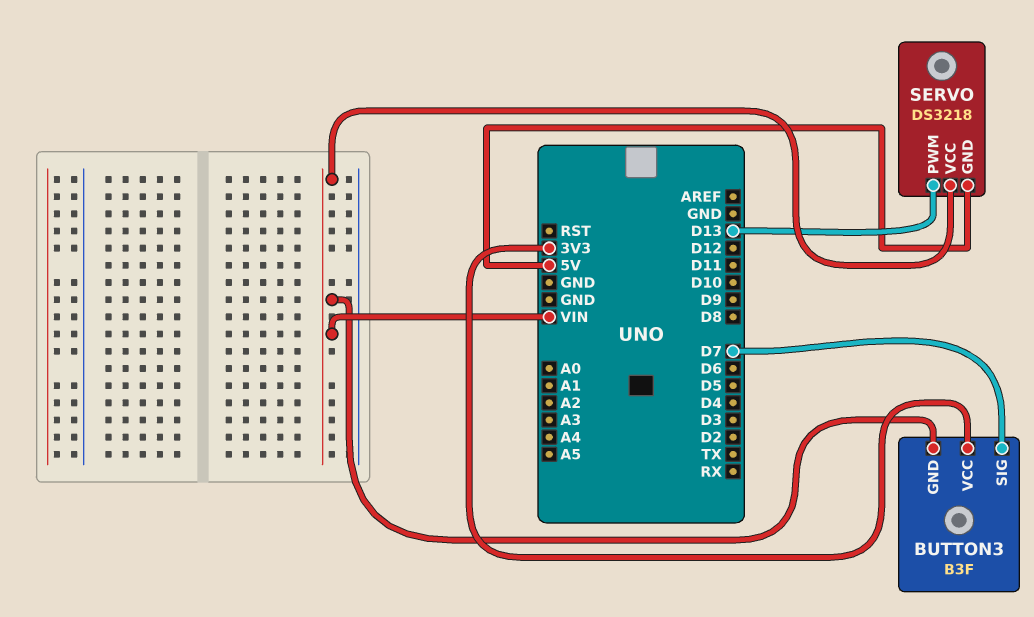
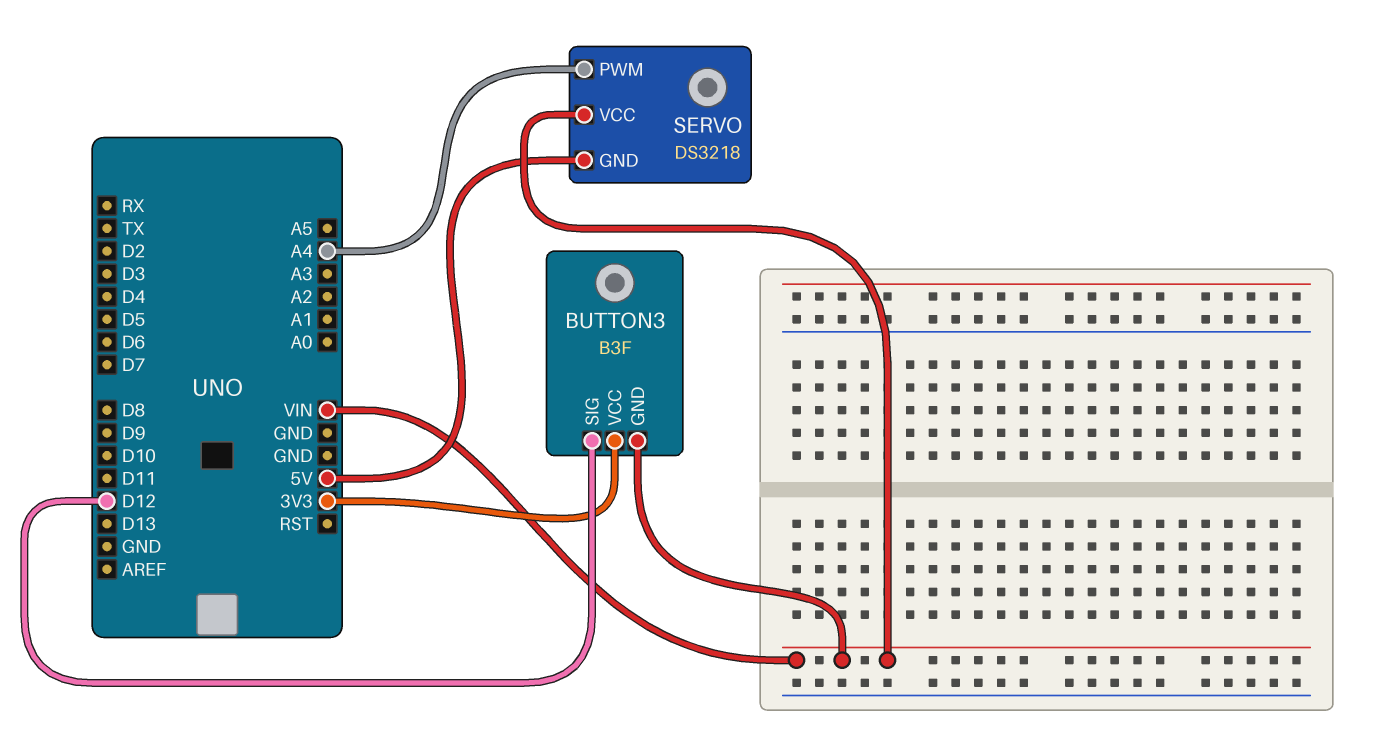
BUTTON3 pin SIG: D7 -> D12
SERVO pin PWM: D13 -> A4

